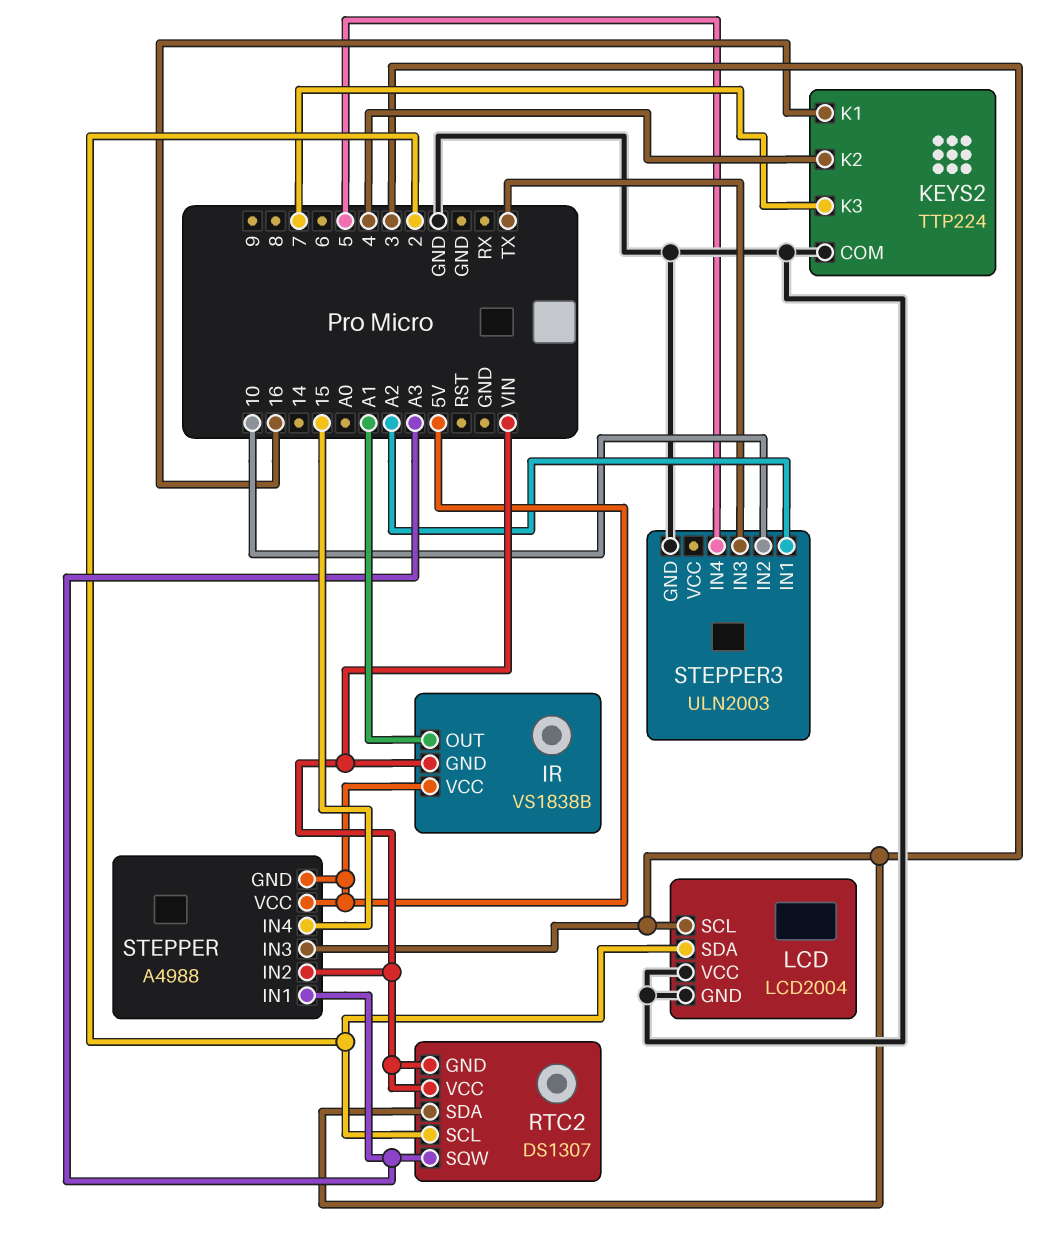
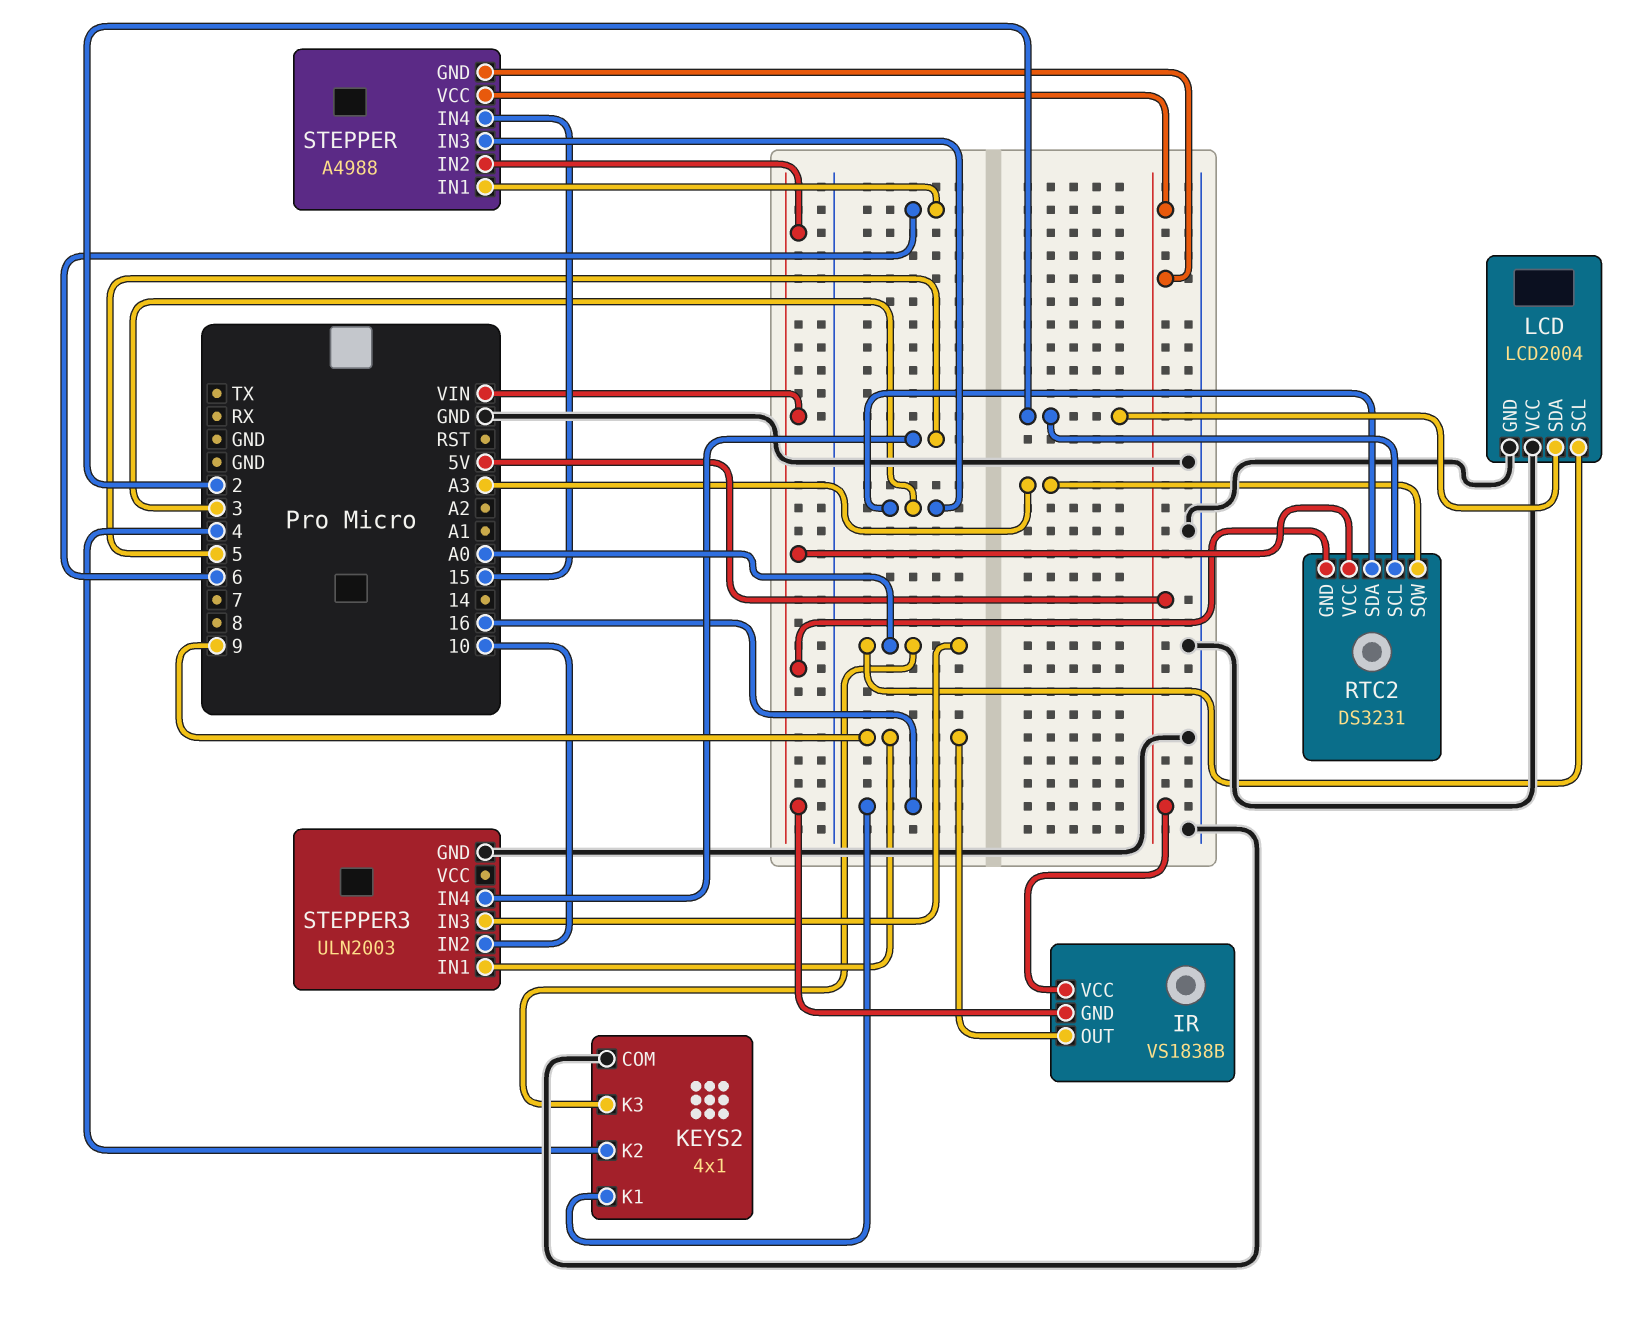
IR pin OUT: A1 -> 9
KEYS2: TTP224 -> 4x1
KEYS2 pin K3: 7 -> A0
LCD pin SCL: 3 -> A0
RTC2: DS1307 -> DS3231
STEPPER pin IN1: A3 -> 6
STEPPER3 pin IN1: A2 -> 9
STEPPER3 pin IN3: TX -> A0

